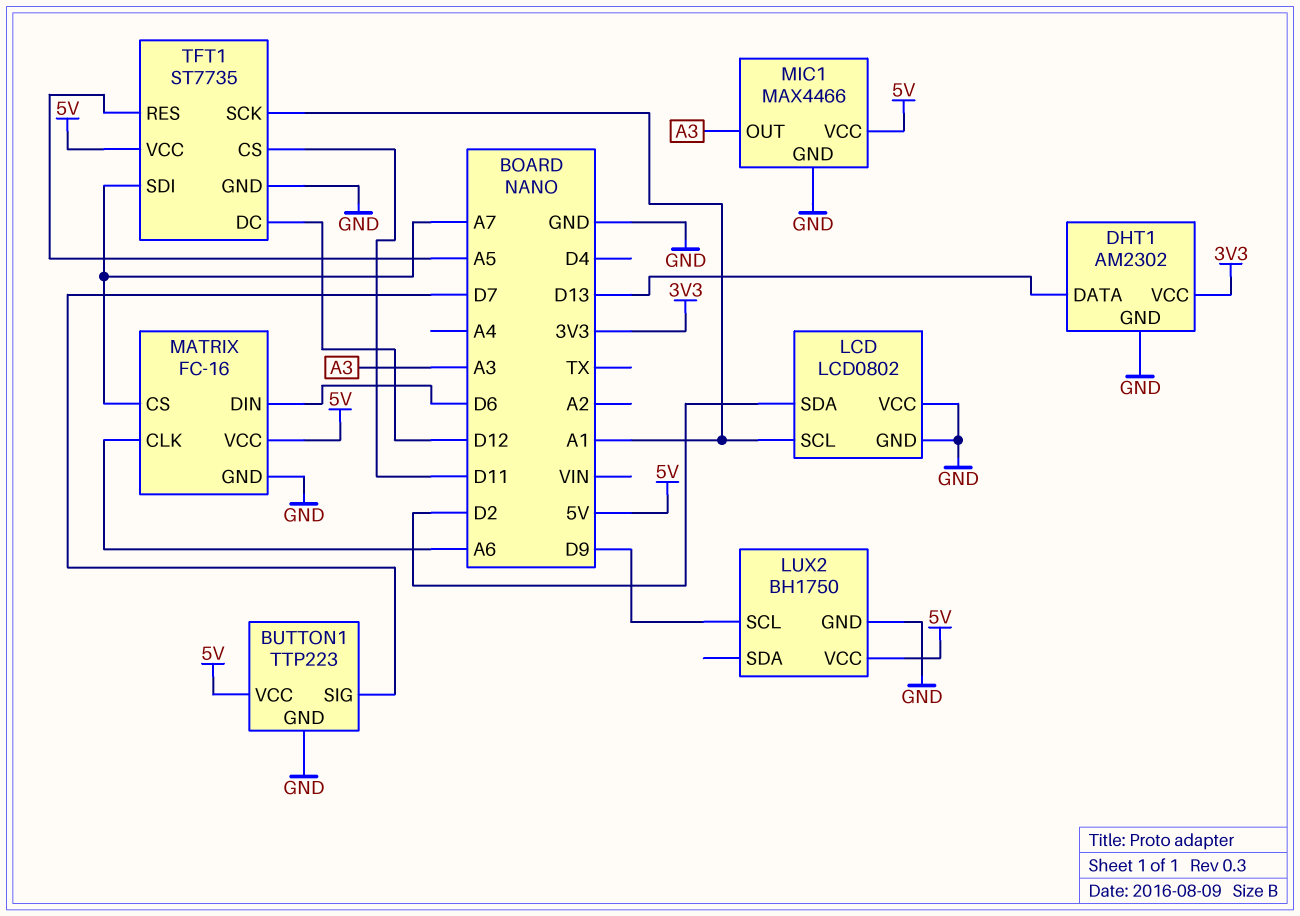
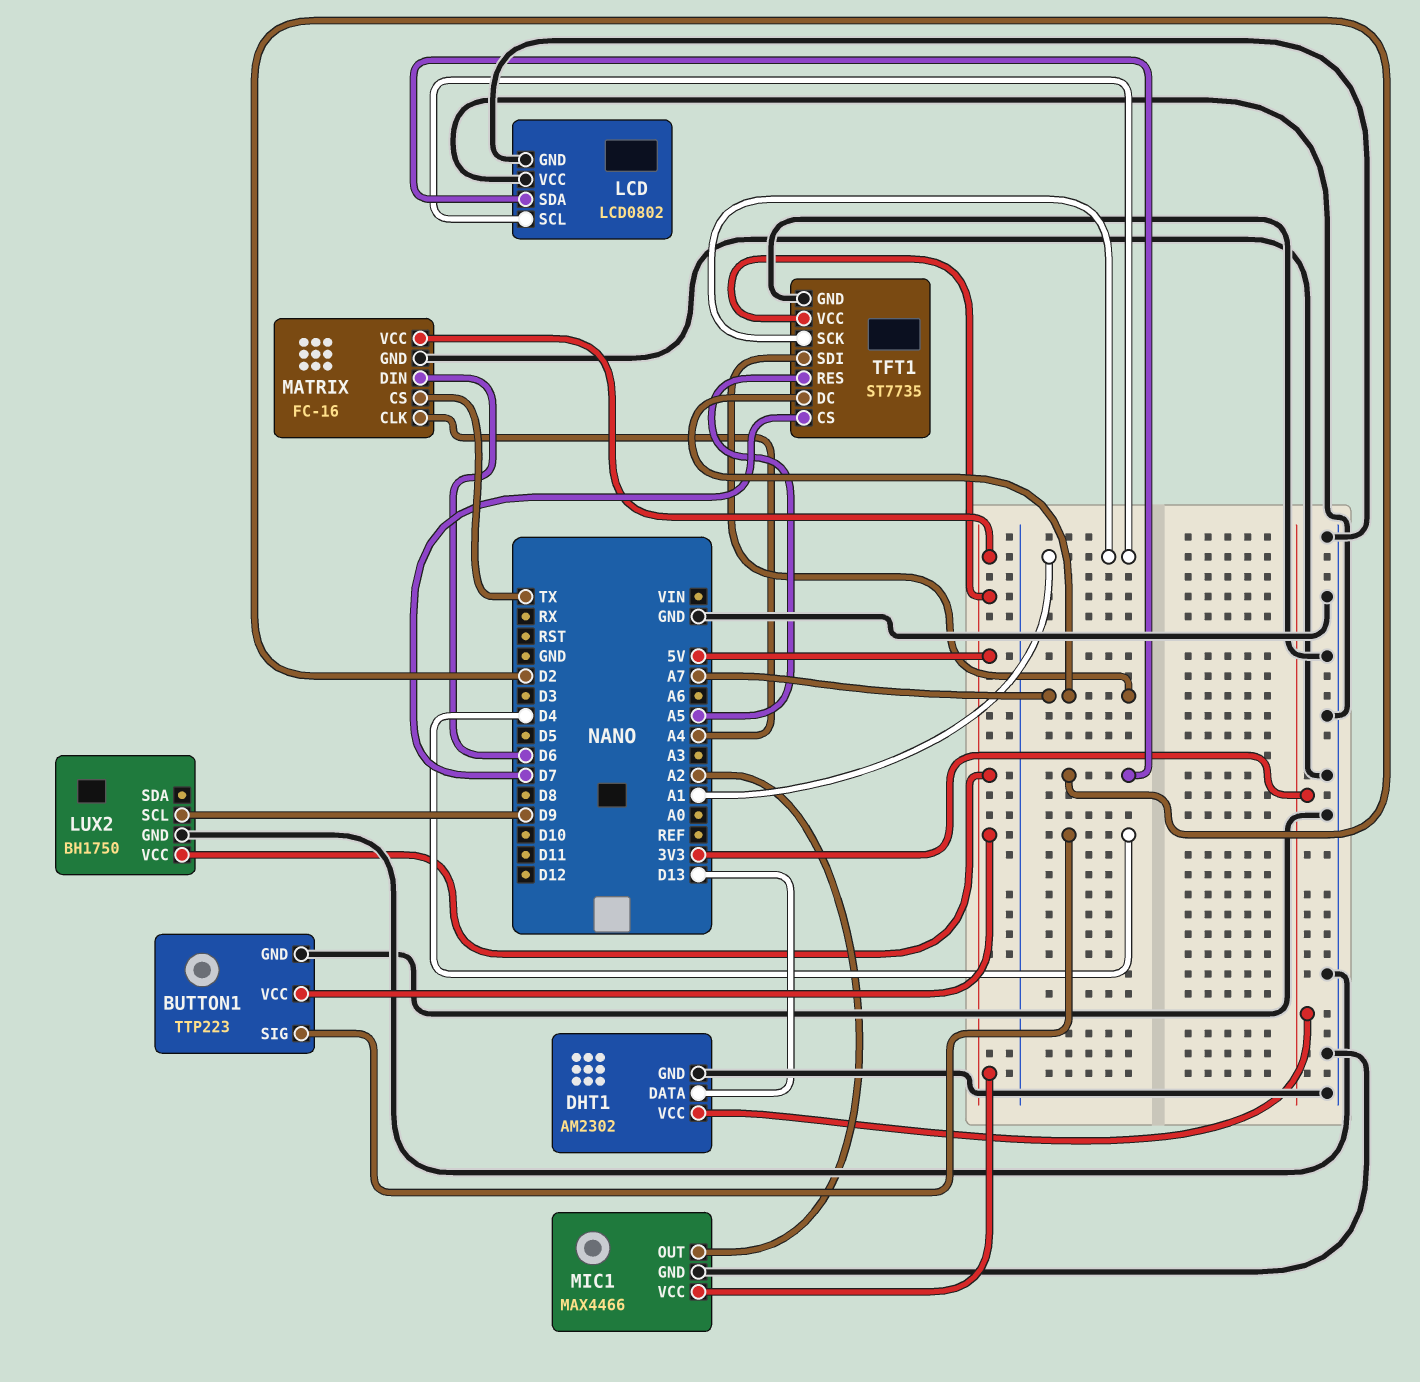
BUTTON1 pin SIG: D7 -> D4
MATRIX pin CLK: A6 -> A4
MATRIX pin CS: A7 -> TX
MIC1 pin OUT: A3 -> A2
TFT1 pin CS: D11 -> D7
TFT1 pin DC: D12 -> A7

